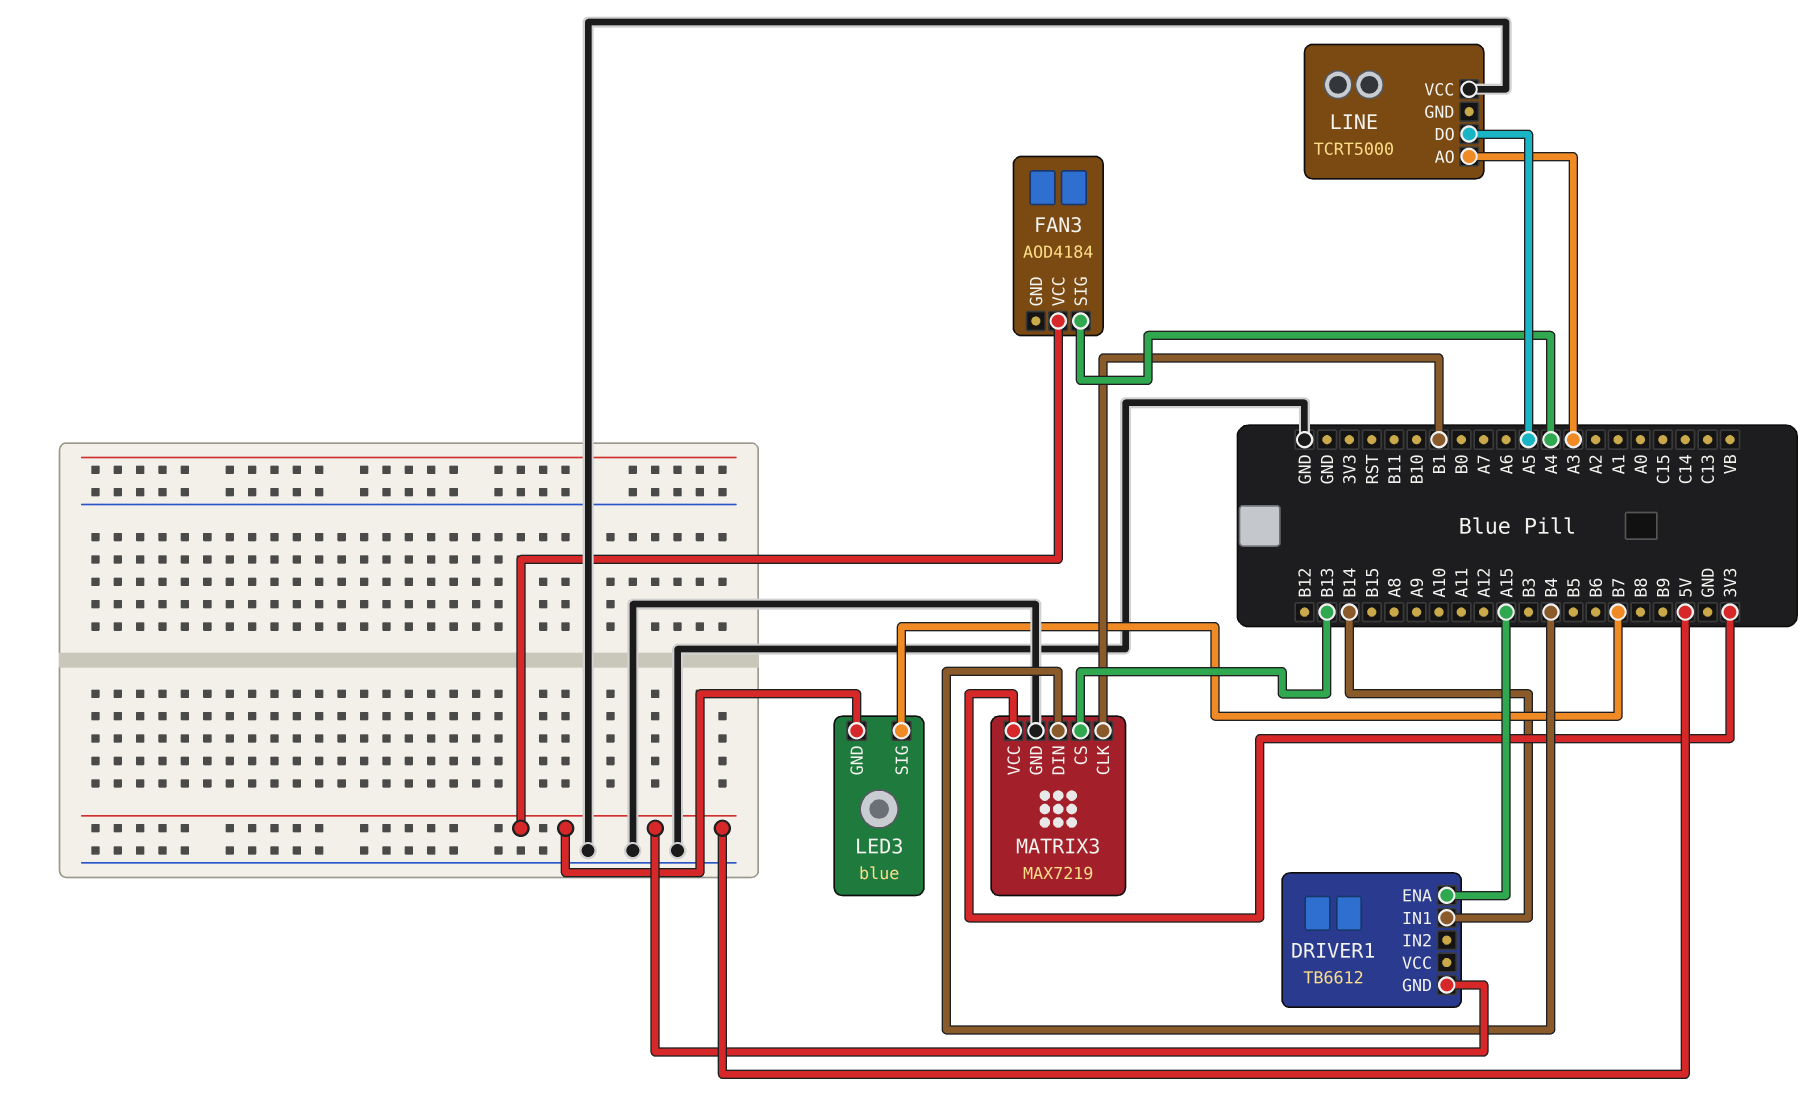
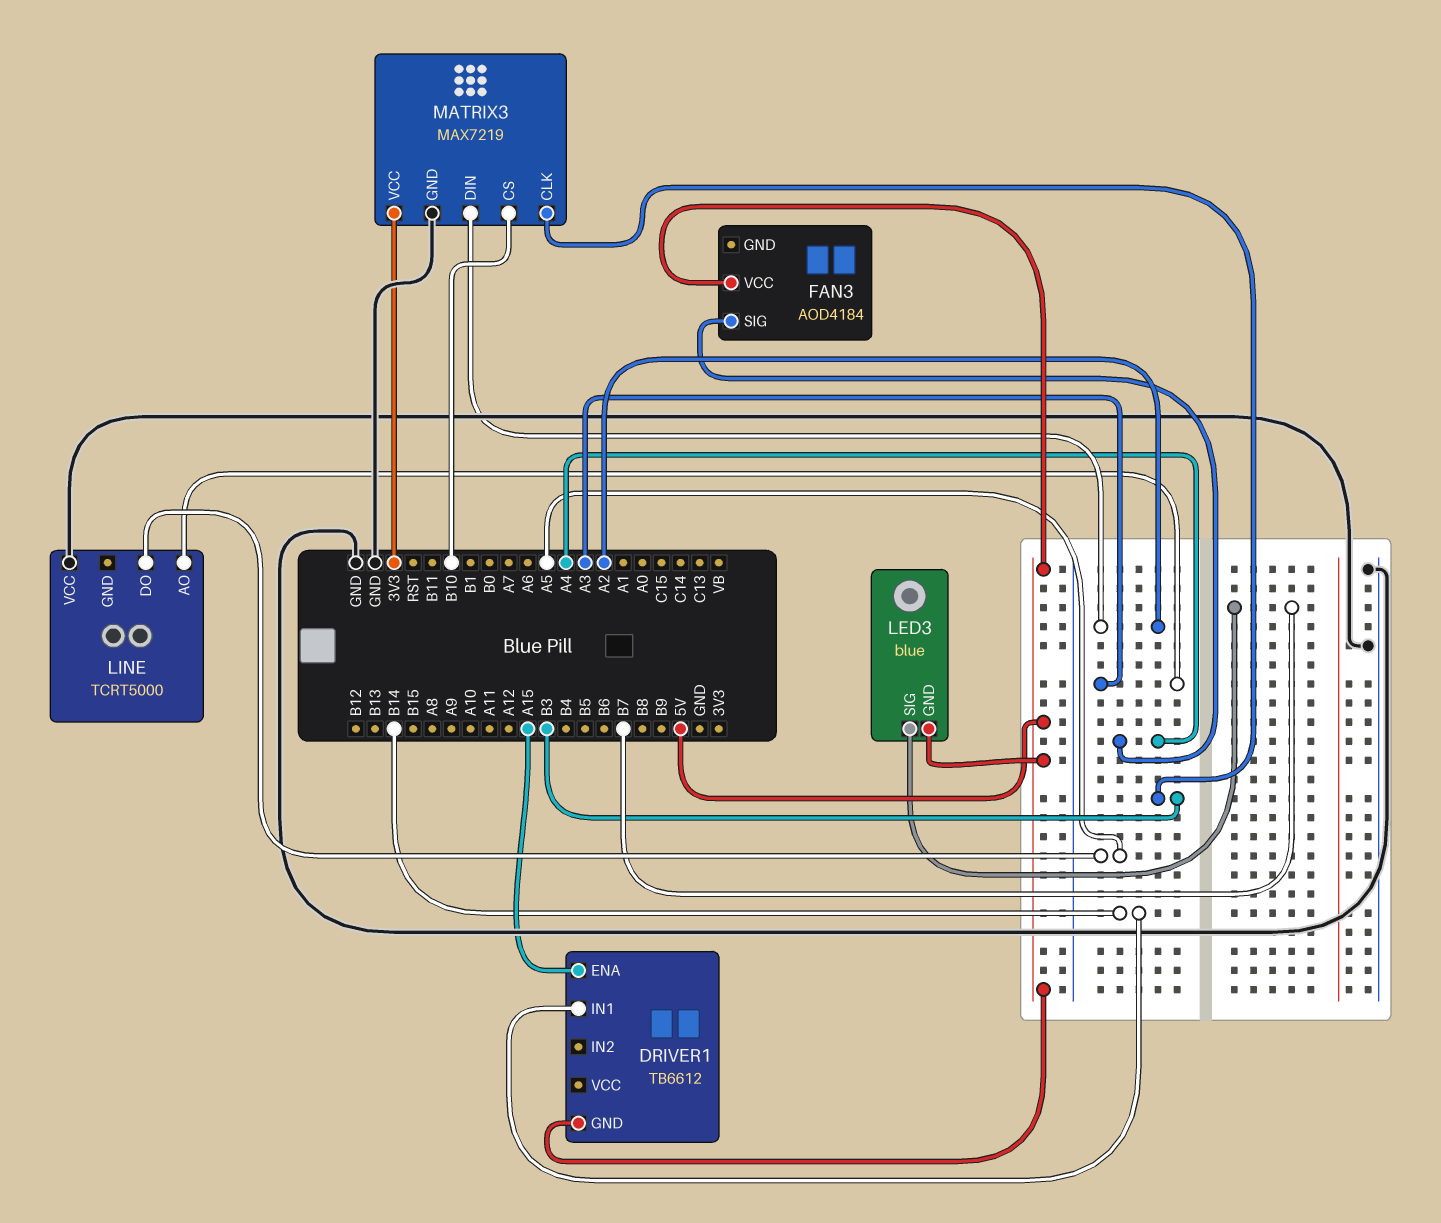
MATRIX3 pin CLK: B1 -> B3
MATRIX3 pin CS: B13 -> B10
MATRIX3 pin DIN: B4 -> A2

